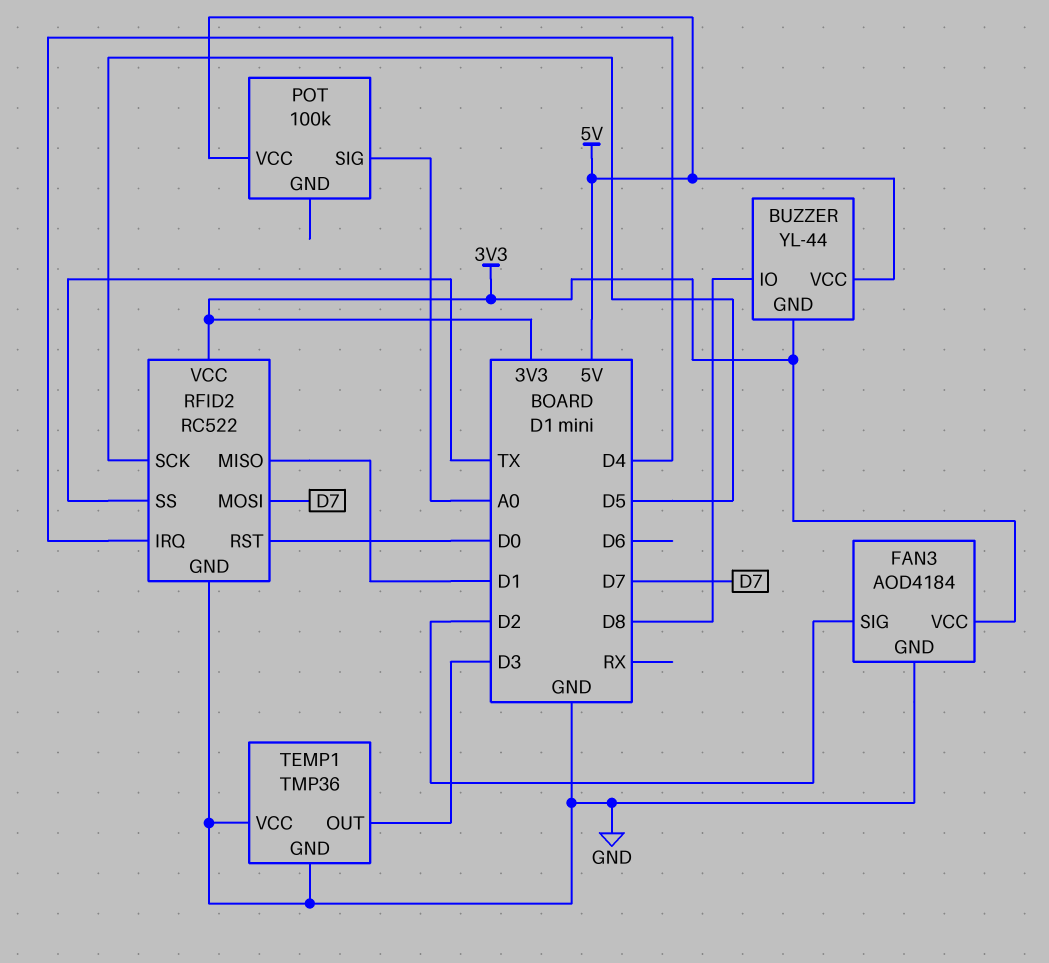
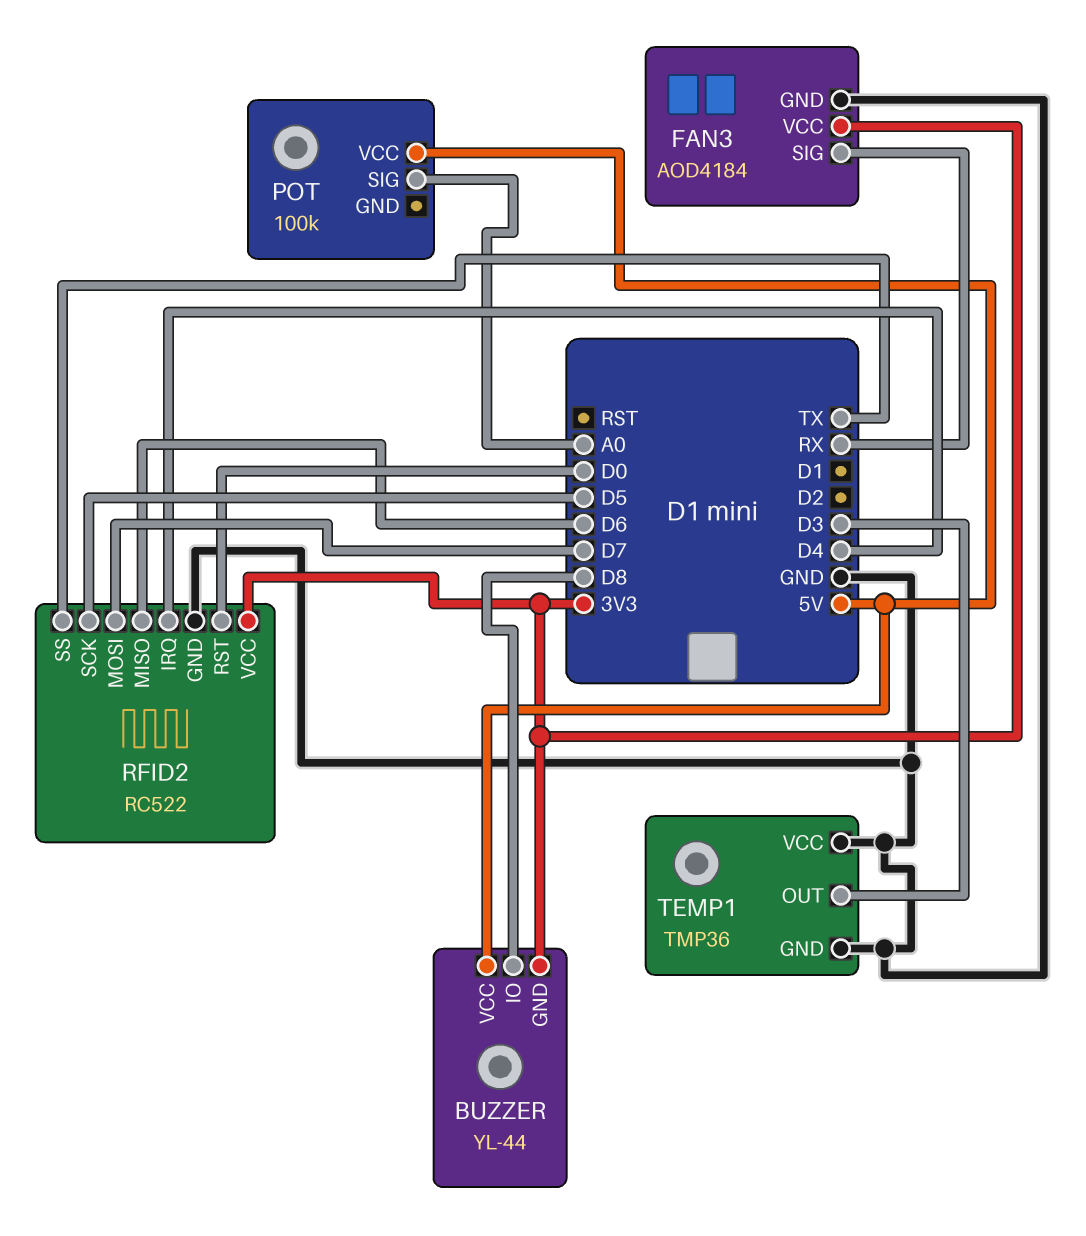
FAN3 pin SIG: D2 -> RX
RFID2 pin MISO: D1 -> D6

